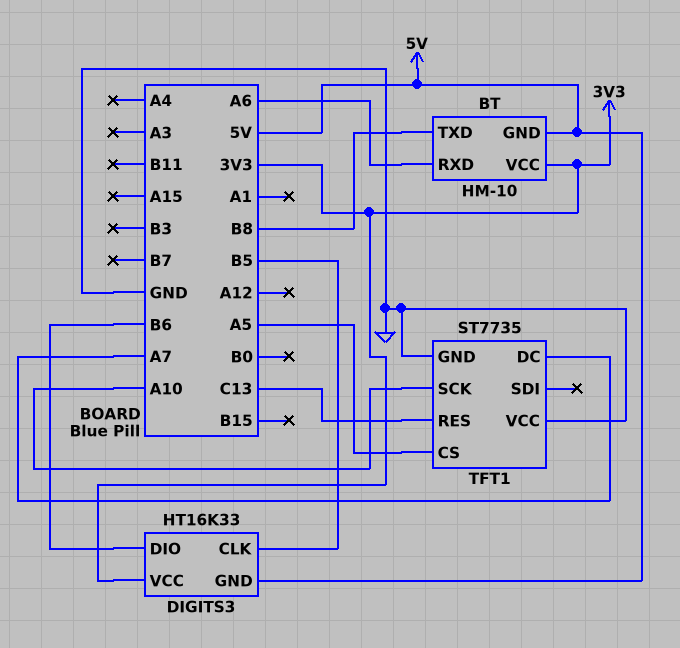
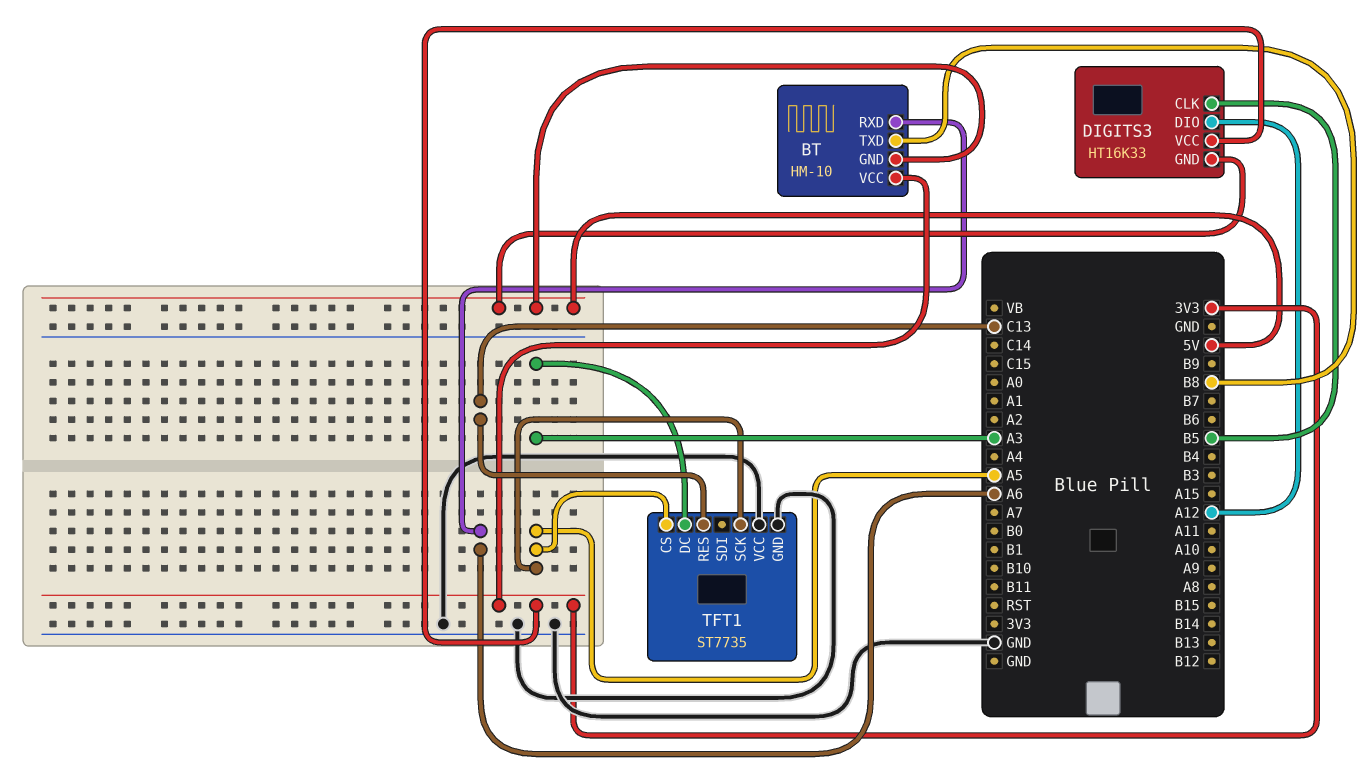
DIGITS3 pin DIO: B6 -> A12
TFT1 pin DC: A7 -> A3
TFT1 pin SCK: A10 -> A5

